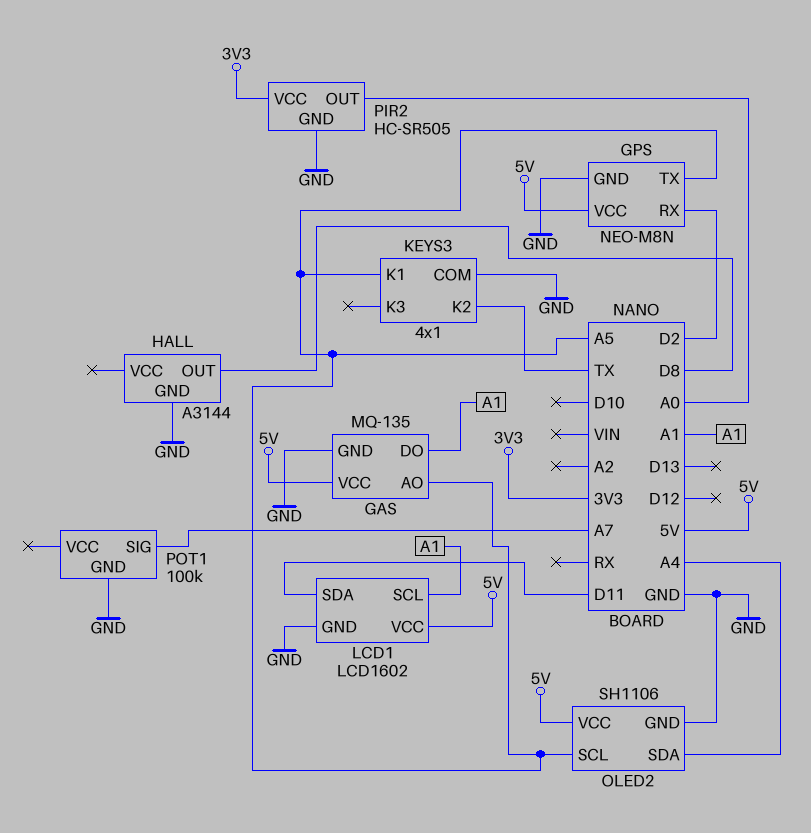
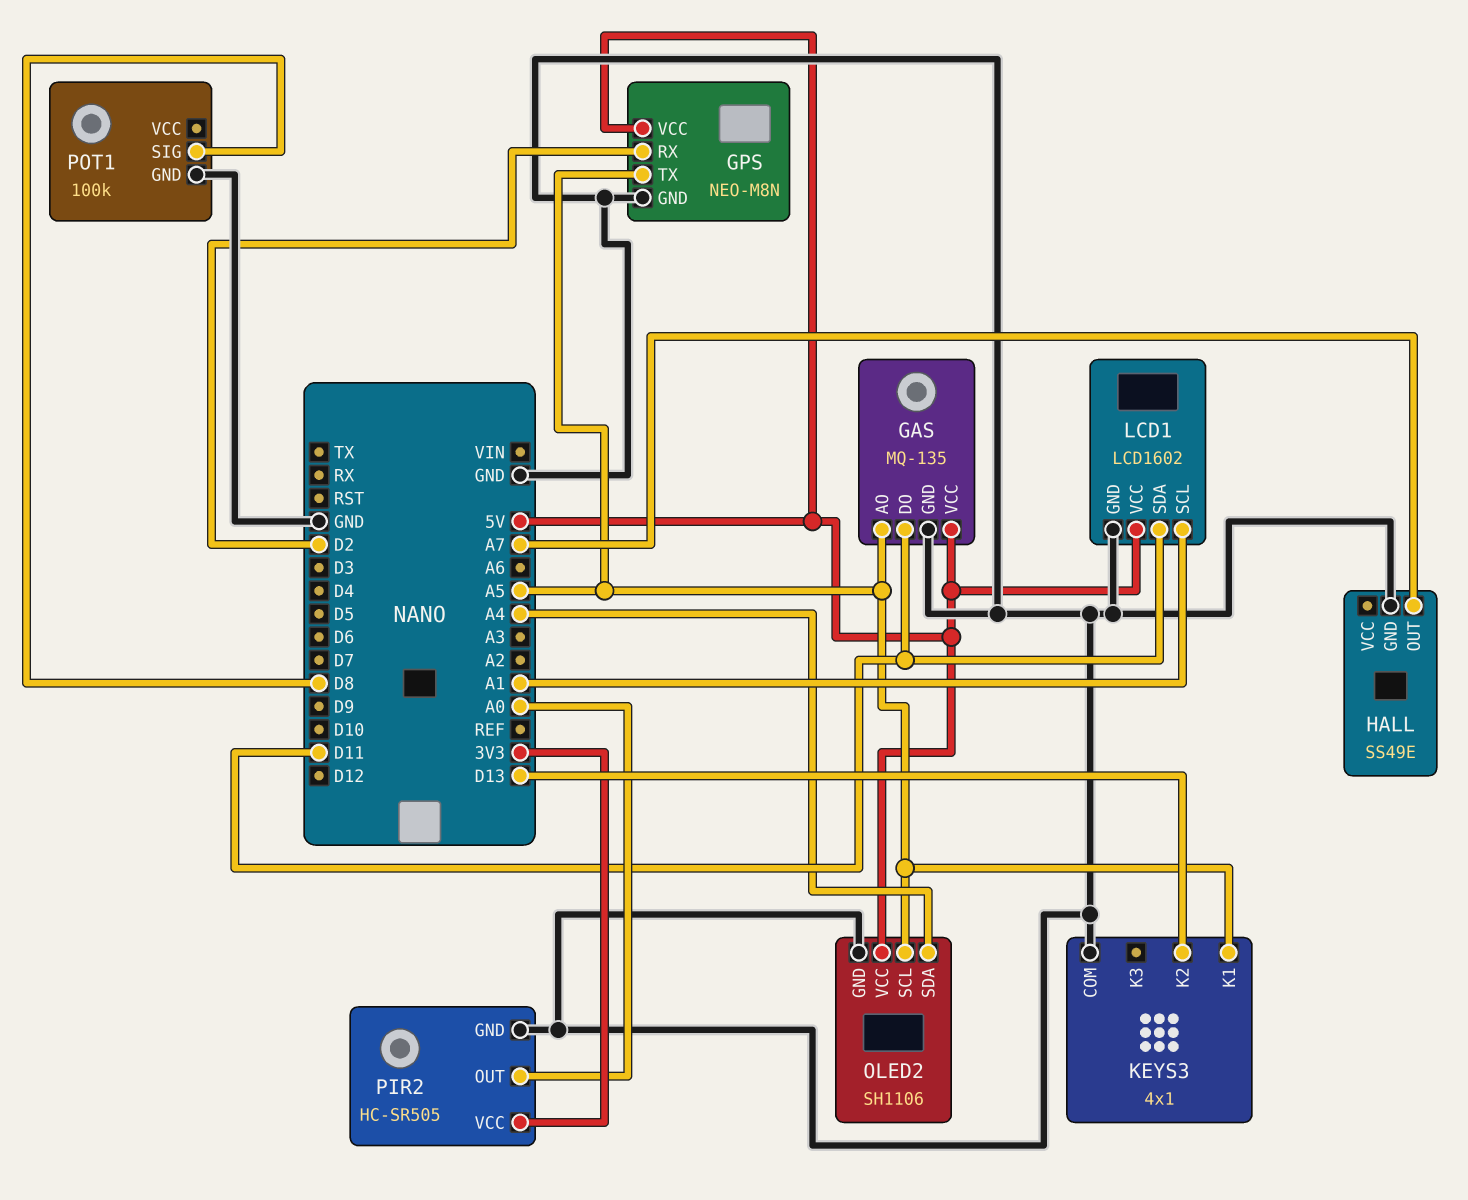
GAS pin DO: A1 -> D11
HALL: A3144 -> SS49E
HALL pin OUT: D8 -> A7
KEYS3 pin K2: TX -> D13
POT1 pin SIG: A7 -> D8

